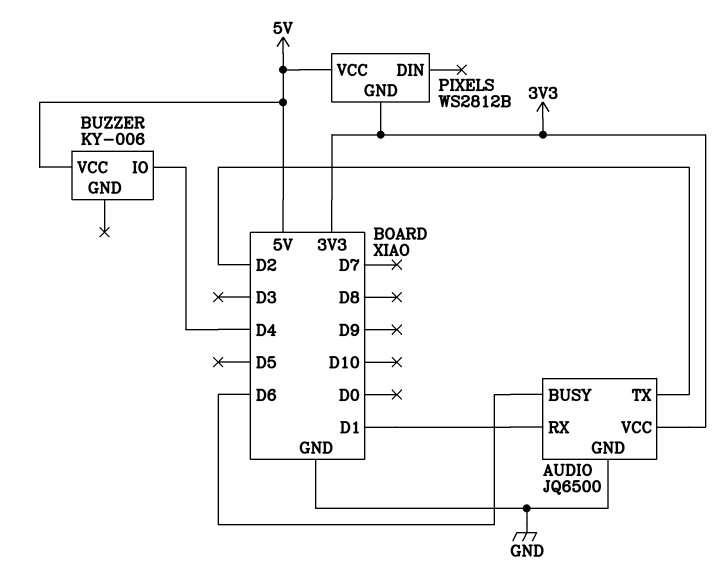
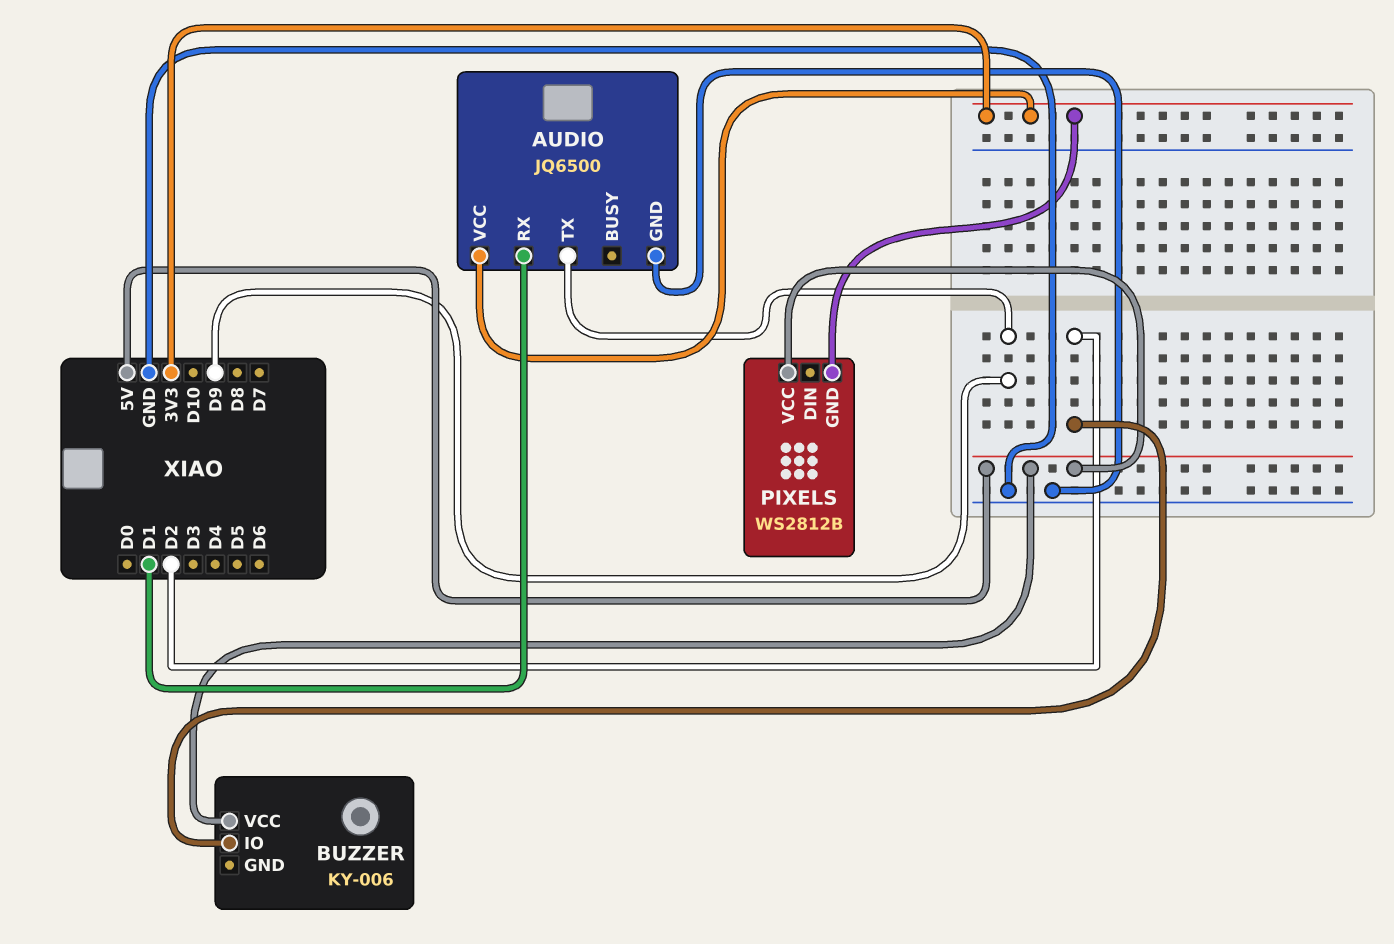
AUDIO pin BUSY: D6 -> none
AUDIO pin TX: D2 -> D9
BUZZER pin IO: D4 -> D2

